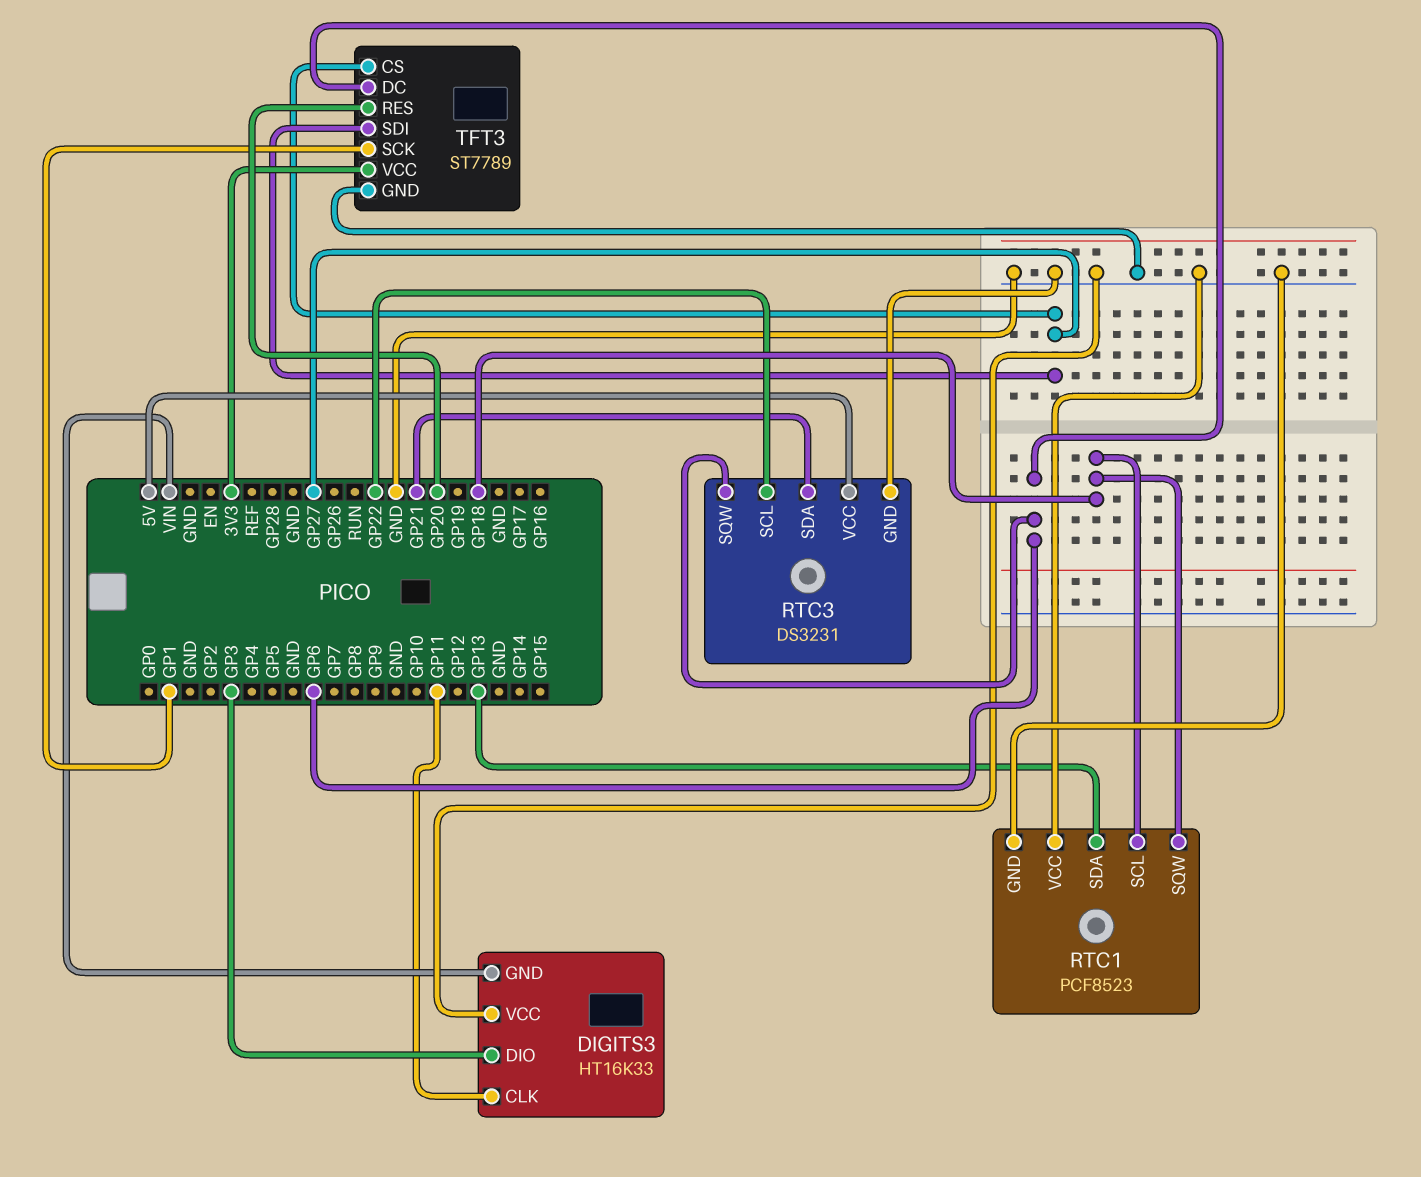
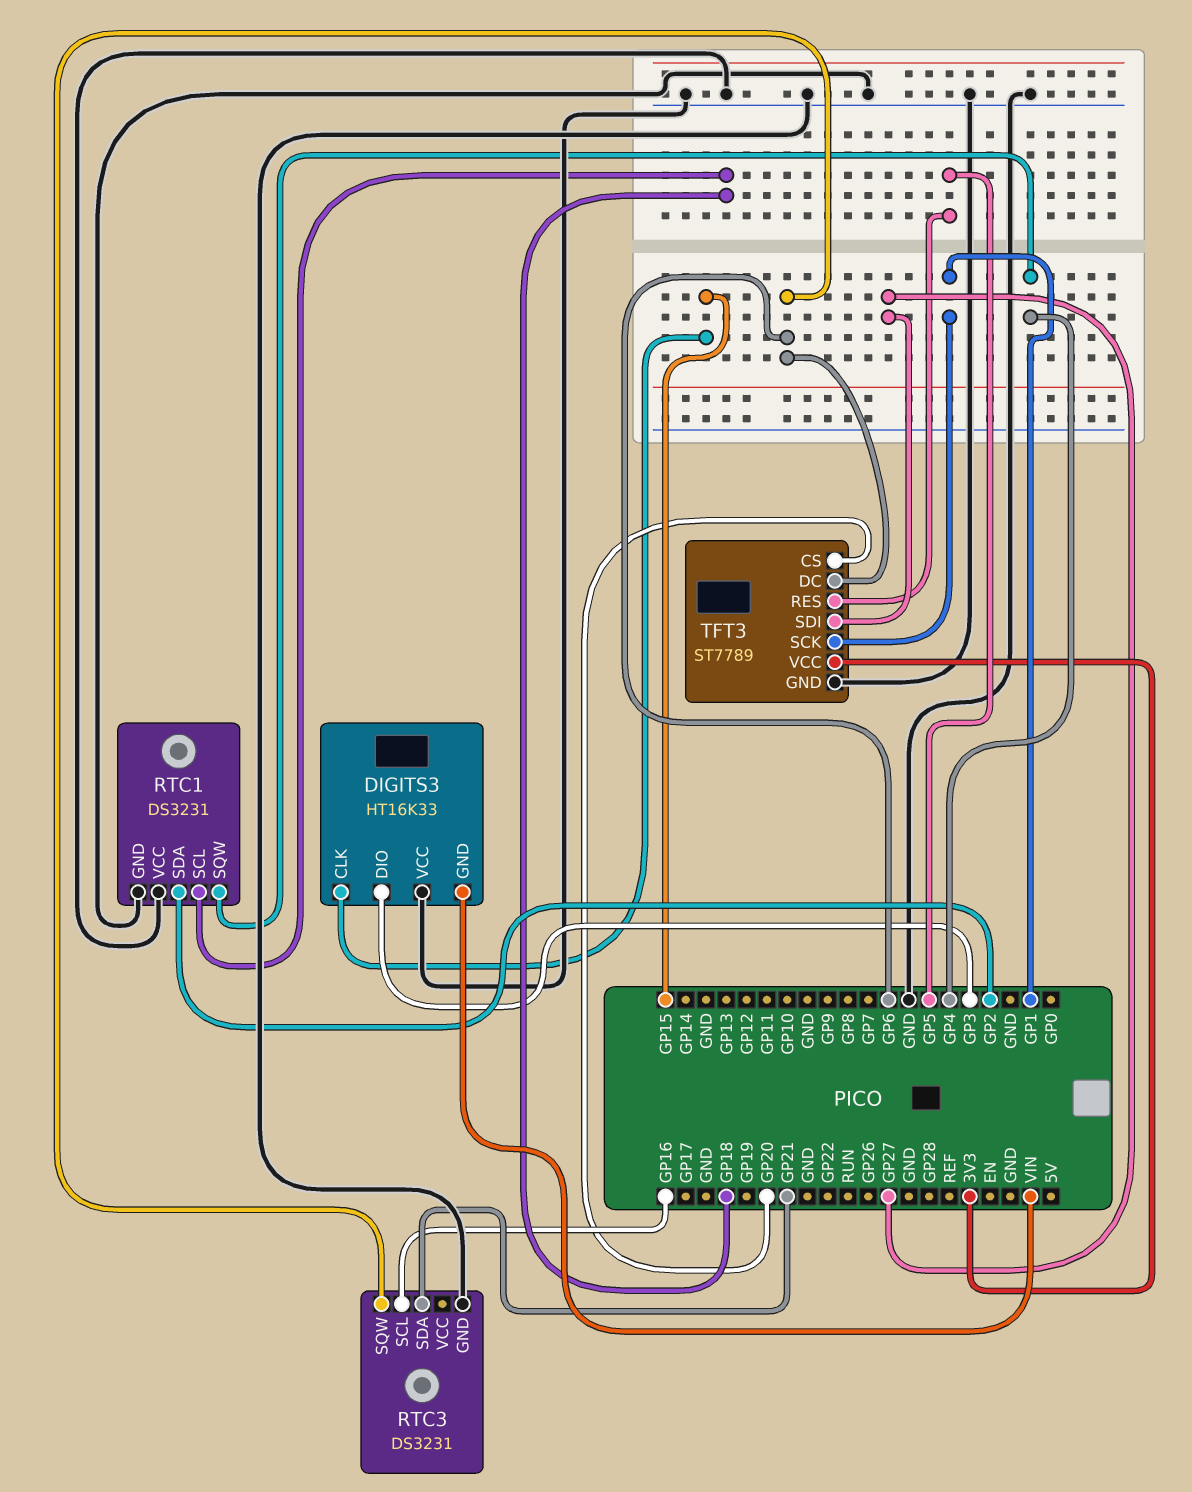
DIGITS3 pin CLK: GP11 -> GP15
RTC1: PCF8523 -> DS3231
RTC1 pin SDA: GP13 -> GP2
RTC1 pin SQW: GP18 -> GP4
RTC3 pin SCL: GP22 -> GP16
RTC3 pin VCC: 5V -> none
TFT3 pin CS: GP27 -> GP20
TFT3 pin RES: GP20 -> GP5

